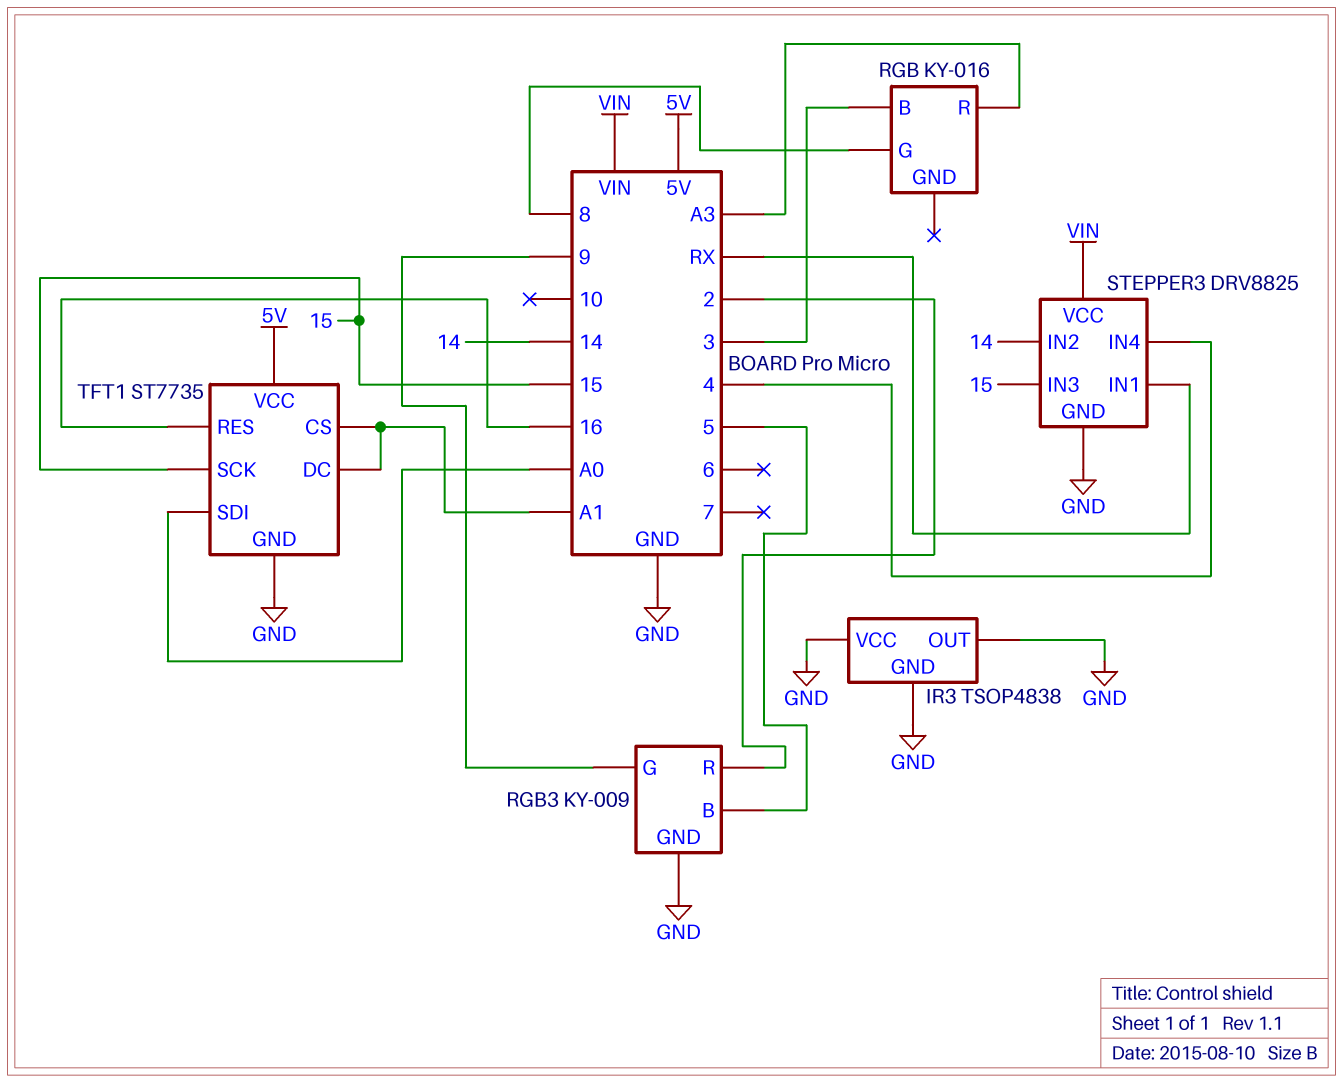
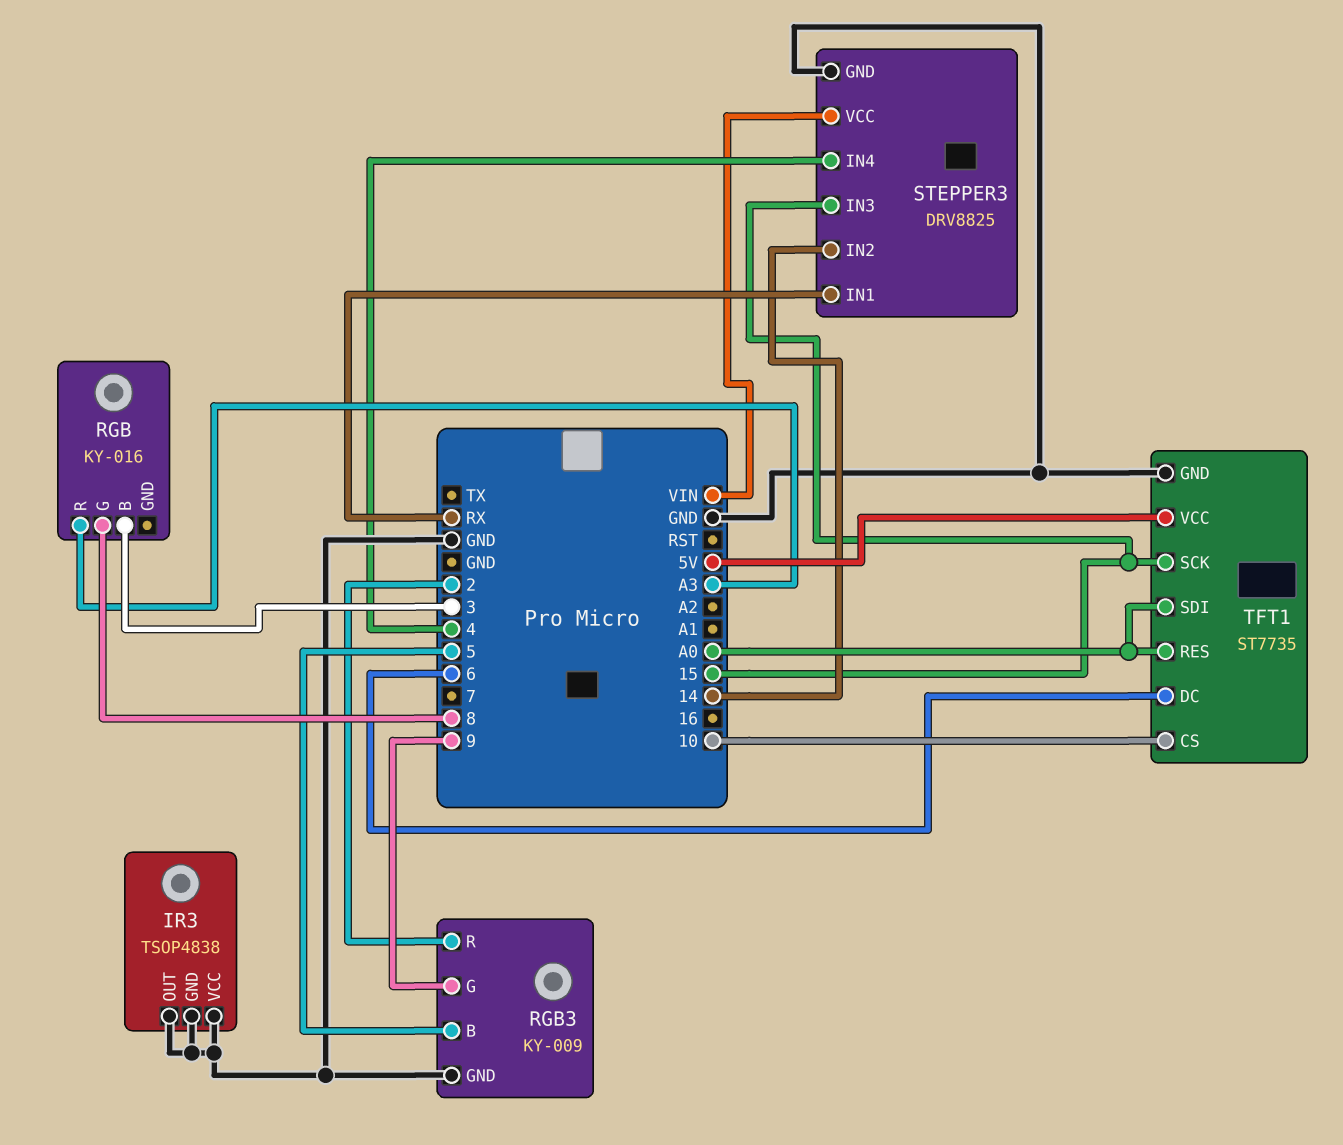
TFT1 pin CS: A1 -> 10
TFT1 pin DC: A1 -> 6
TFT1 pin RES: 16 -> A0

